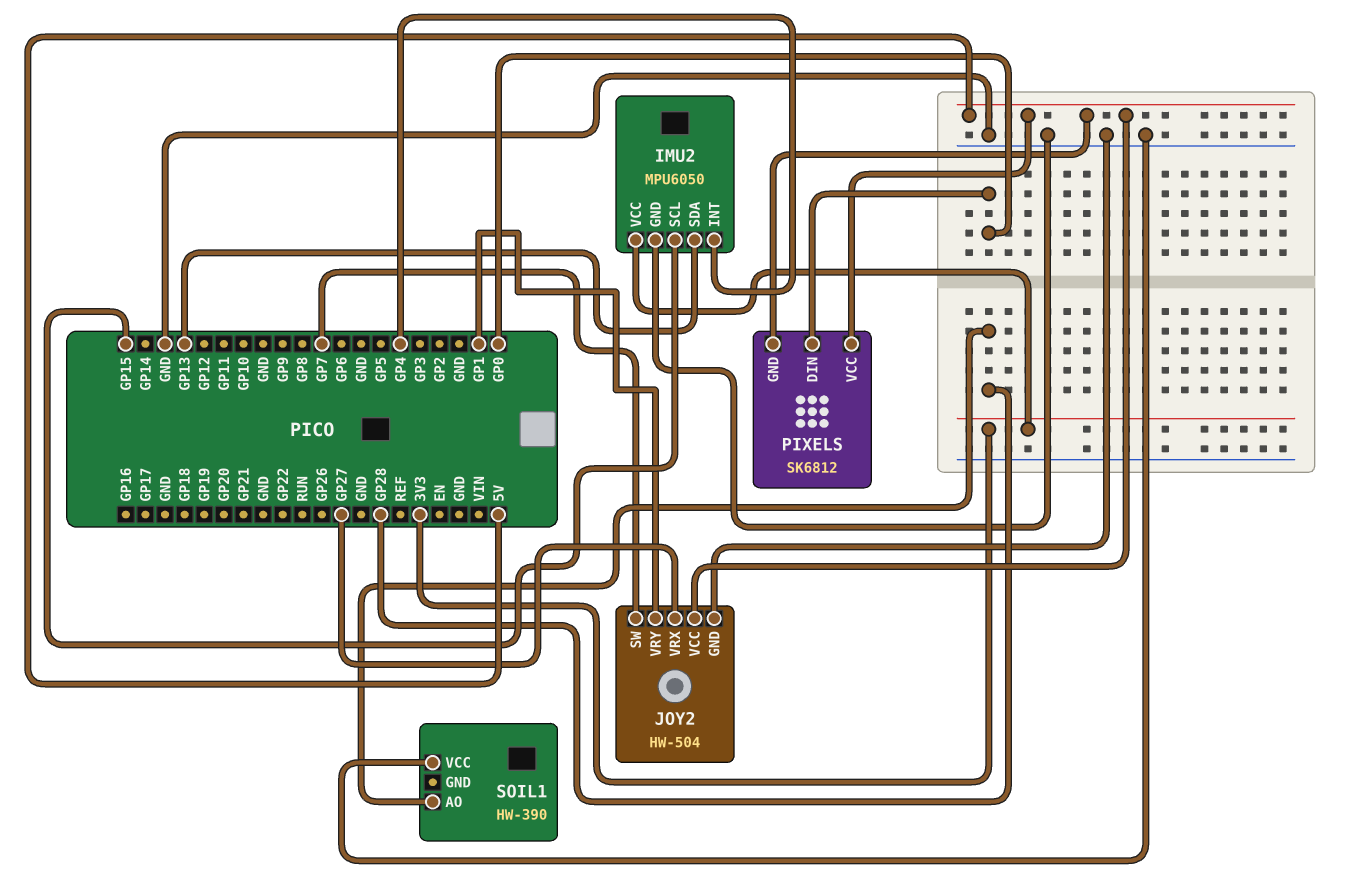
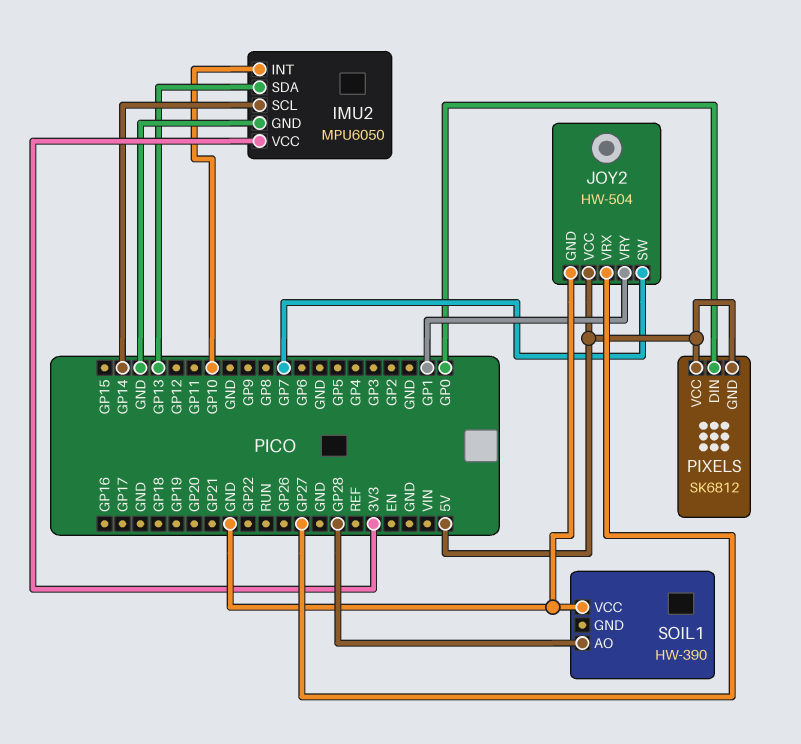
IMU2 pin INT: GP4 -> GP10
IMU2 pin SCL: GP15 -> GP14

